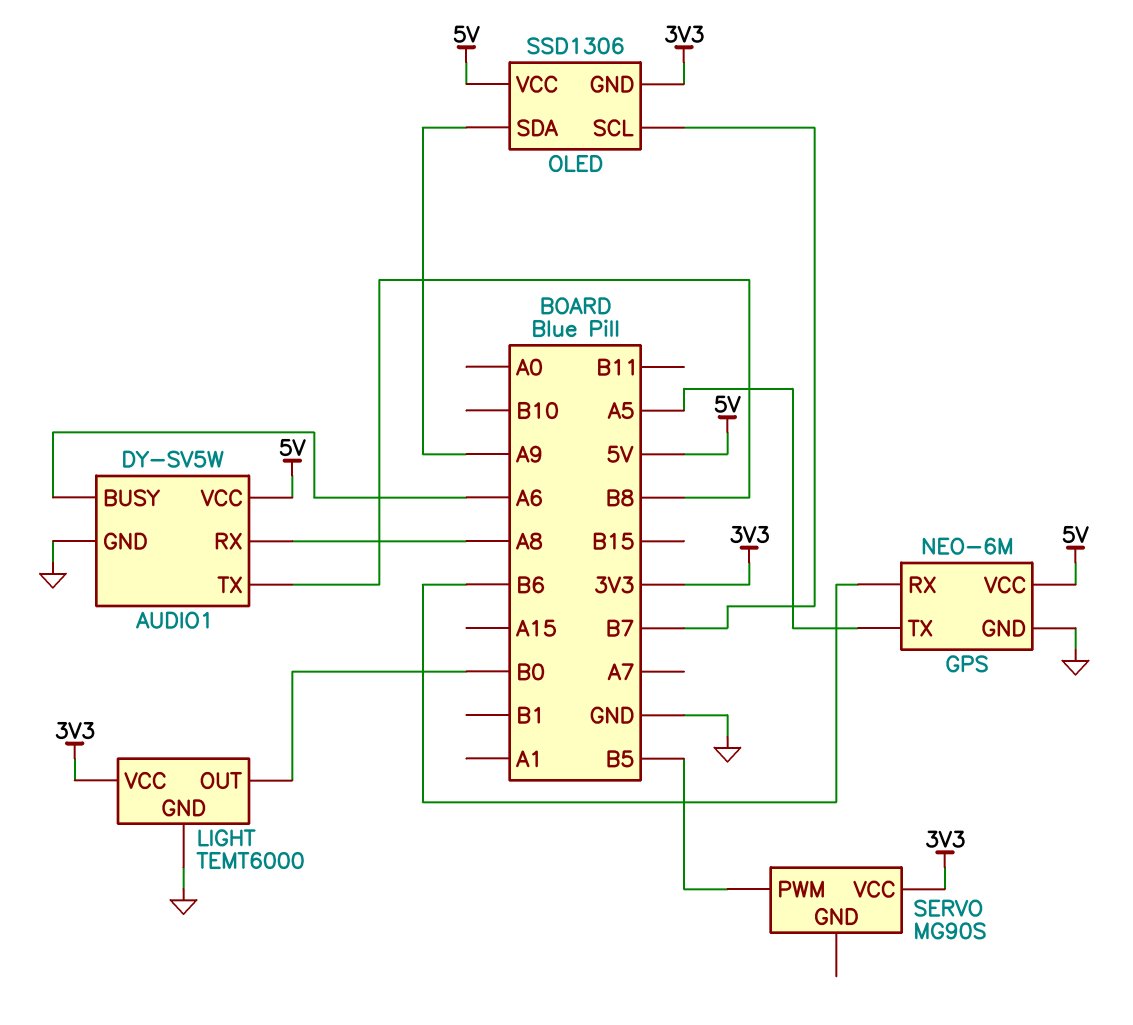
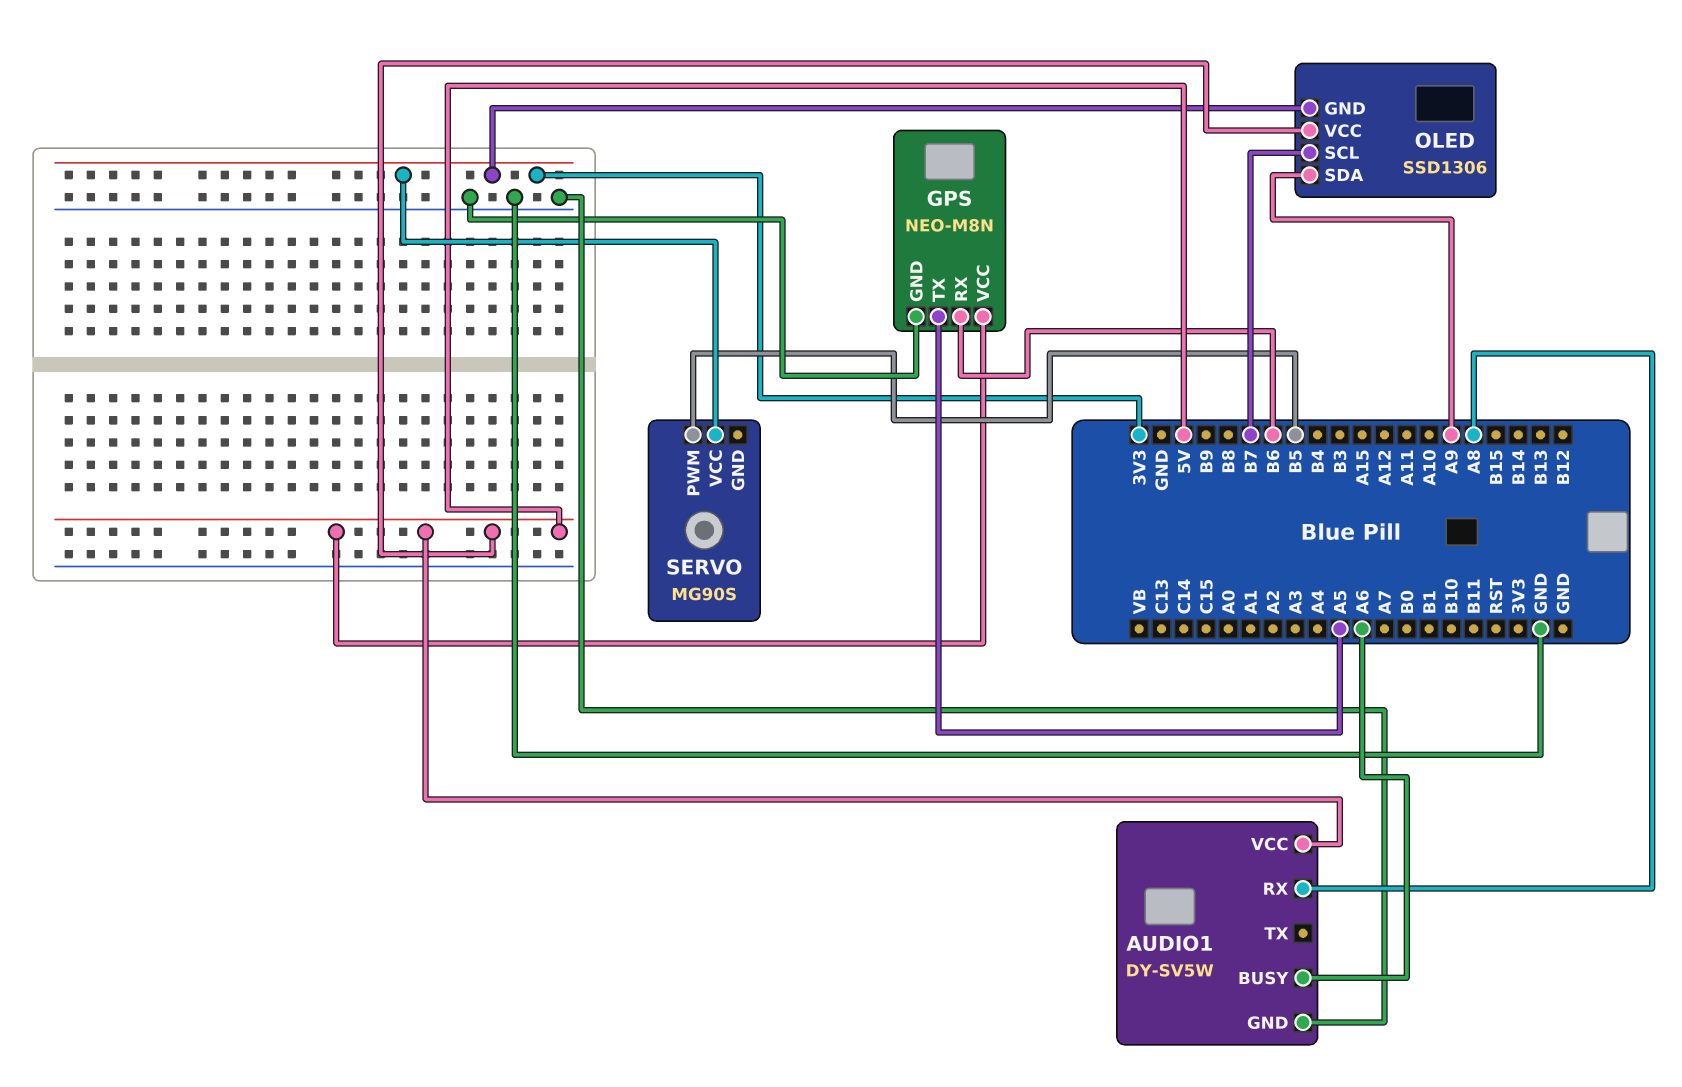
AUDIO1 pin TX: B8 -> none
GPS: NEO-6M -> NEO-M8N
LIGHT: TEMT6000 -> none
LIGHT pin GND: GND -> none
LIGHT pin OUT: B0 -> none
LIGHT pin VCC: 3V3 -> none

